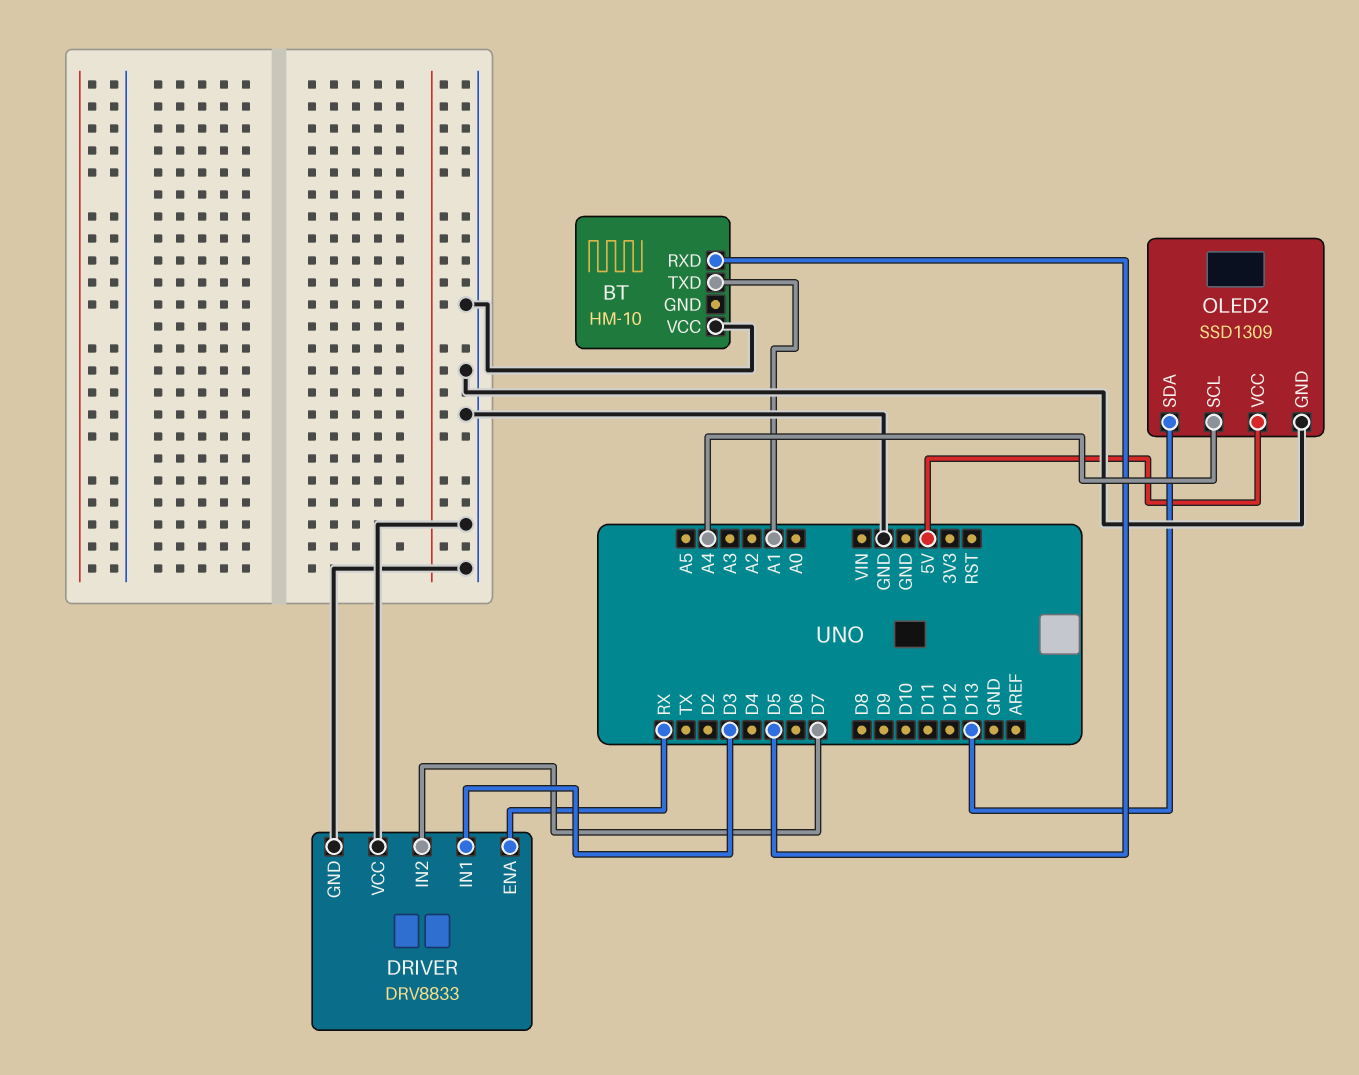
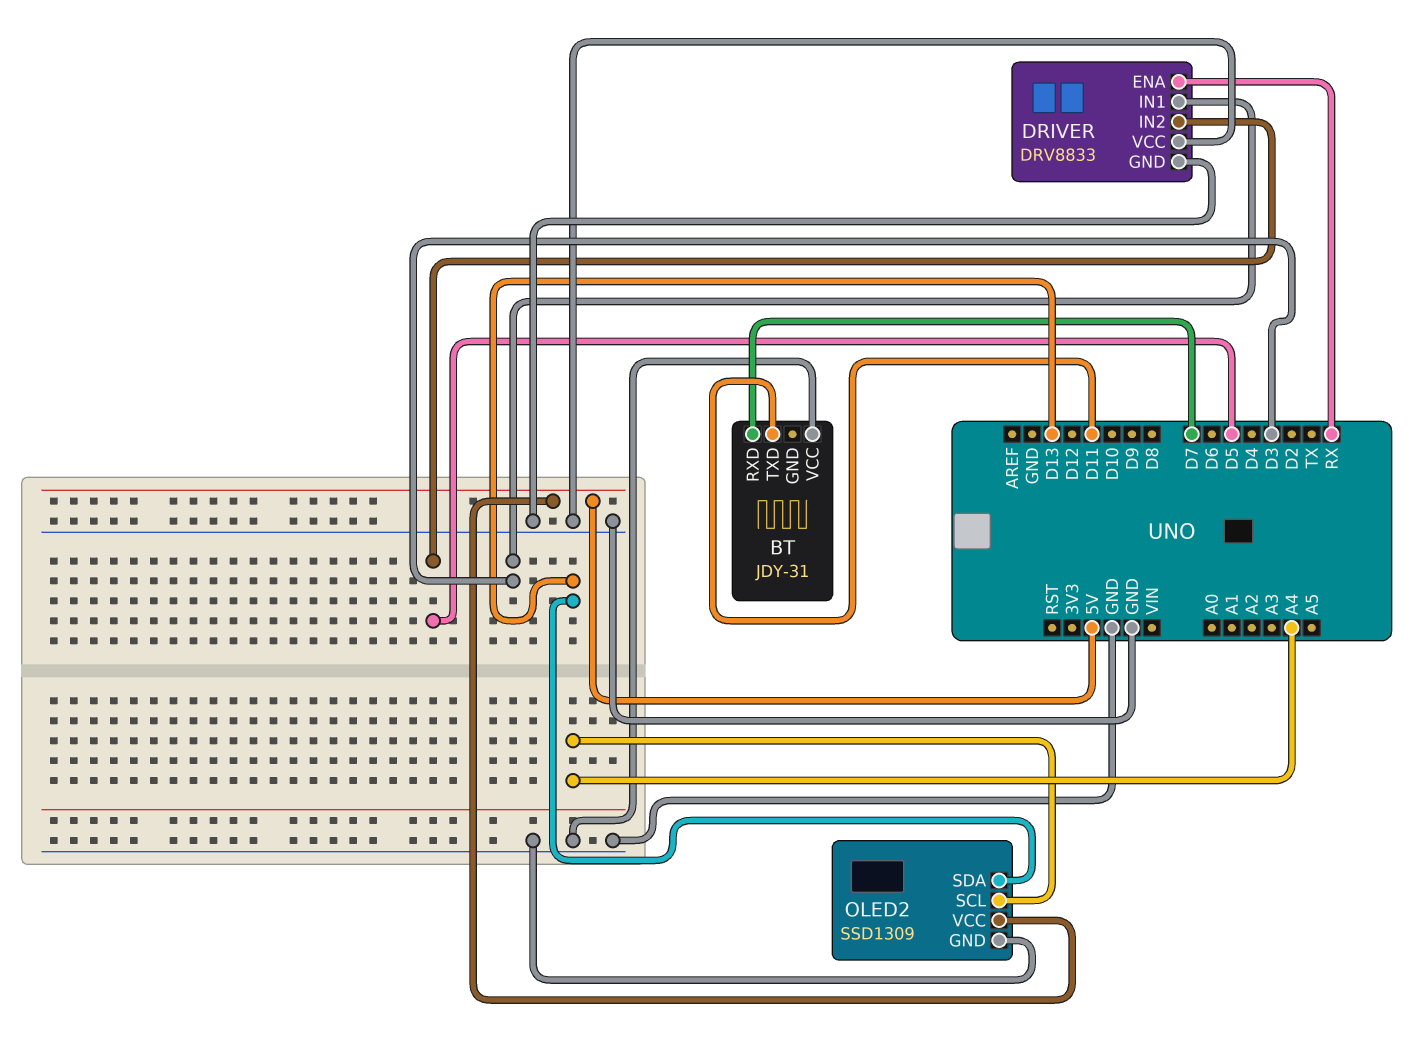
BT: HM-10 -> JDY-31
BT pin RXD: D5 -> D7
BT pin TXD: A1 -> D11
DRIVER pin IN2: D7 -> D5

